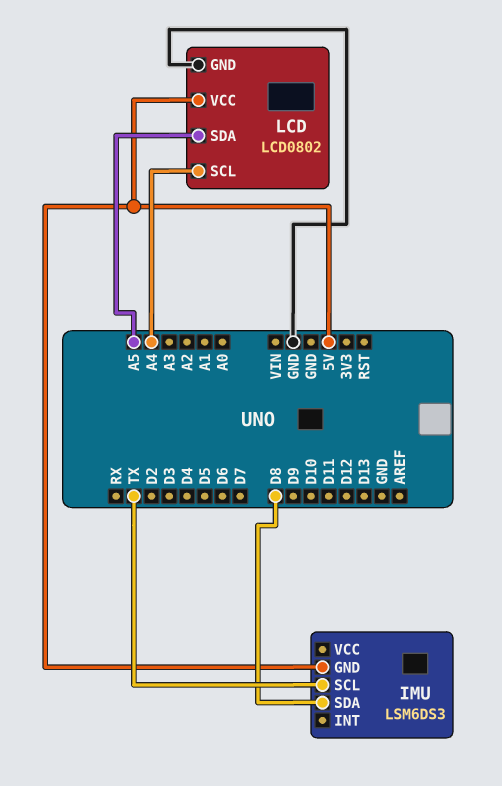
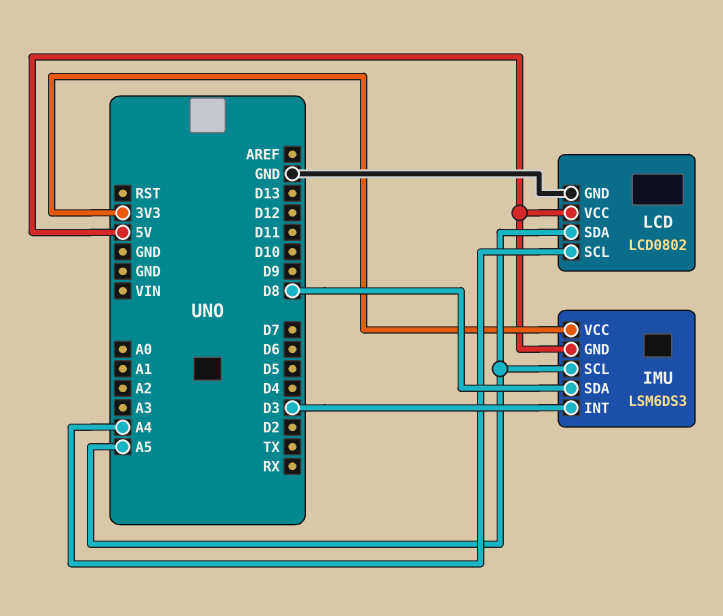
IMU pin INT: none -> D3
IMU pin SCL: TX -> A5
IMU pin VCC: none -> 3V3

